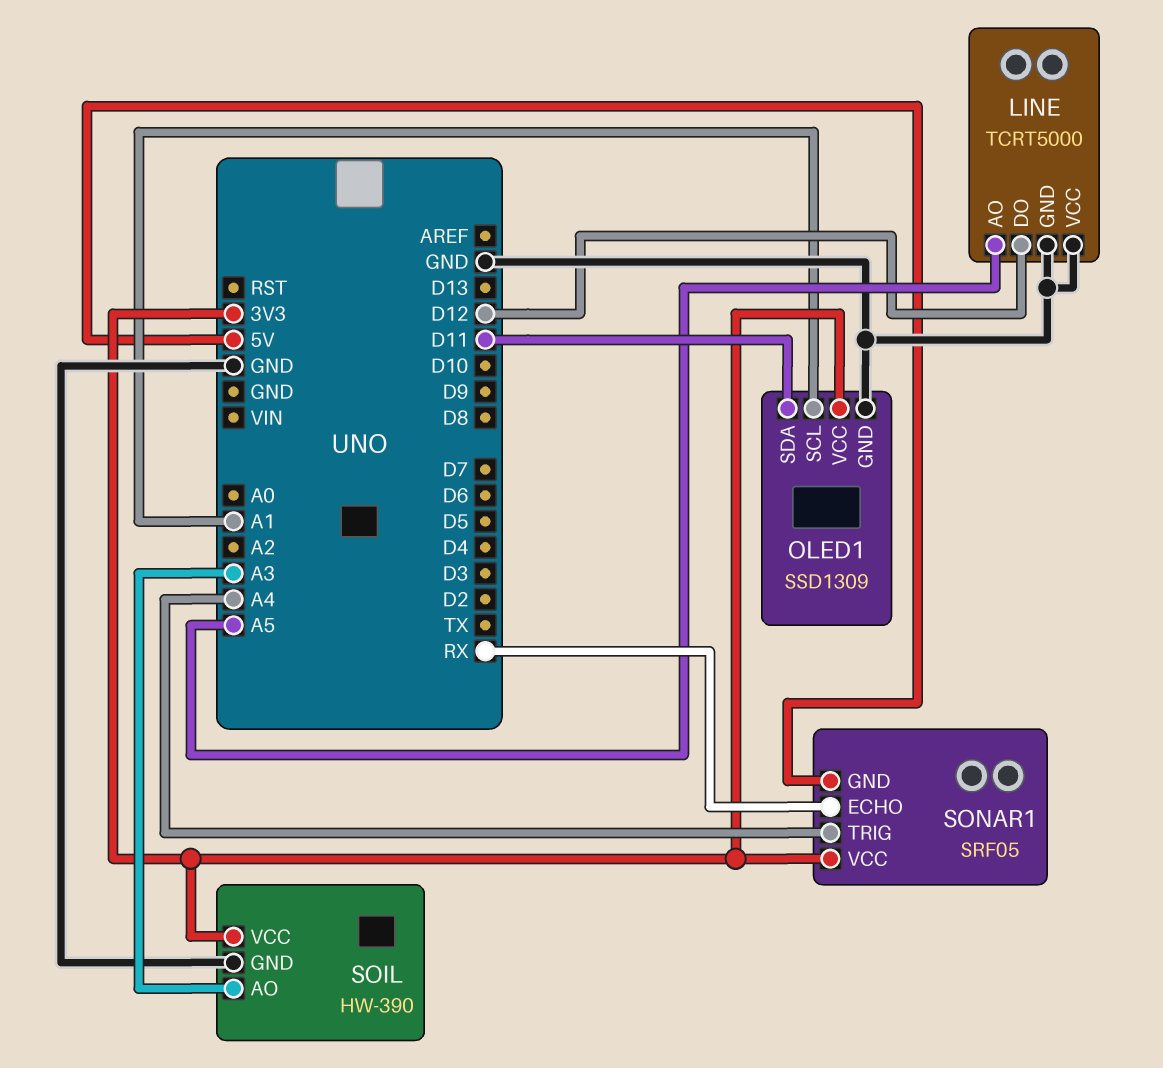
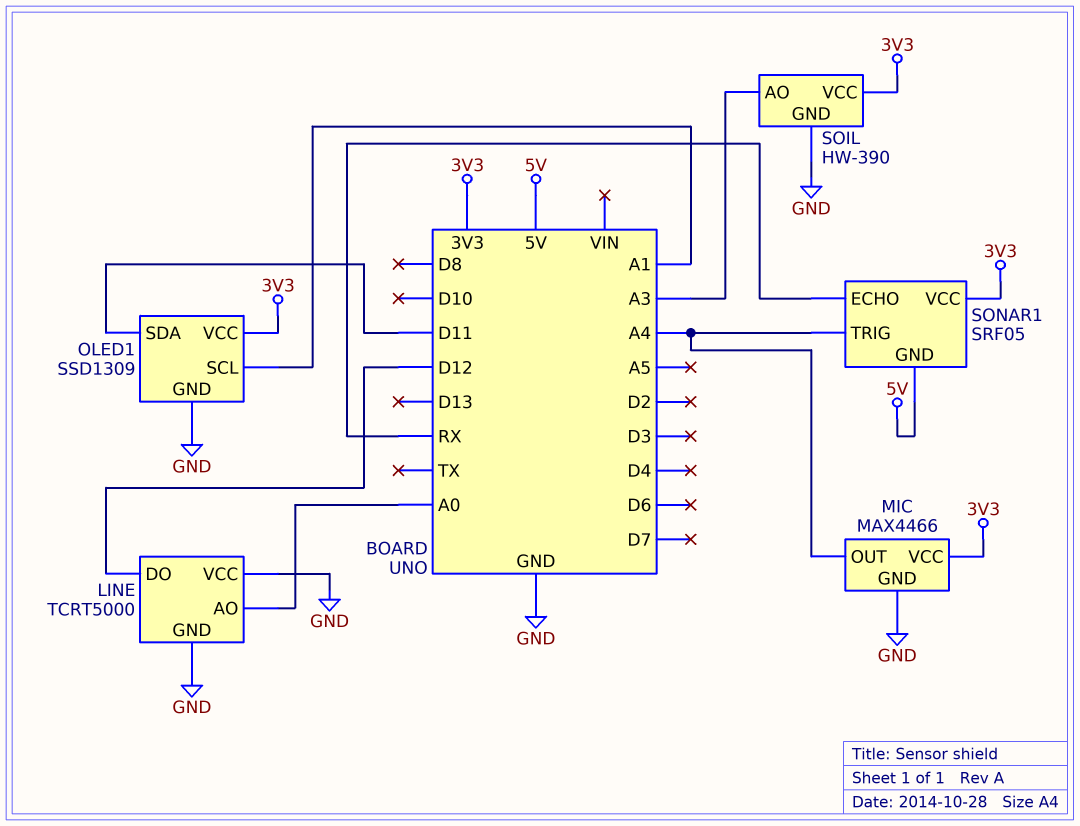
LINE pin AO: A5 -> A0
MIC: none -> MAX4466
MIC pin GND: none -> GND
MIC pin OUT: none -> A4
MIC pin VCC: none -> 3V3

